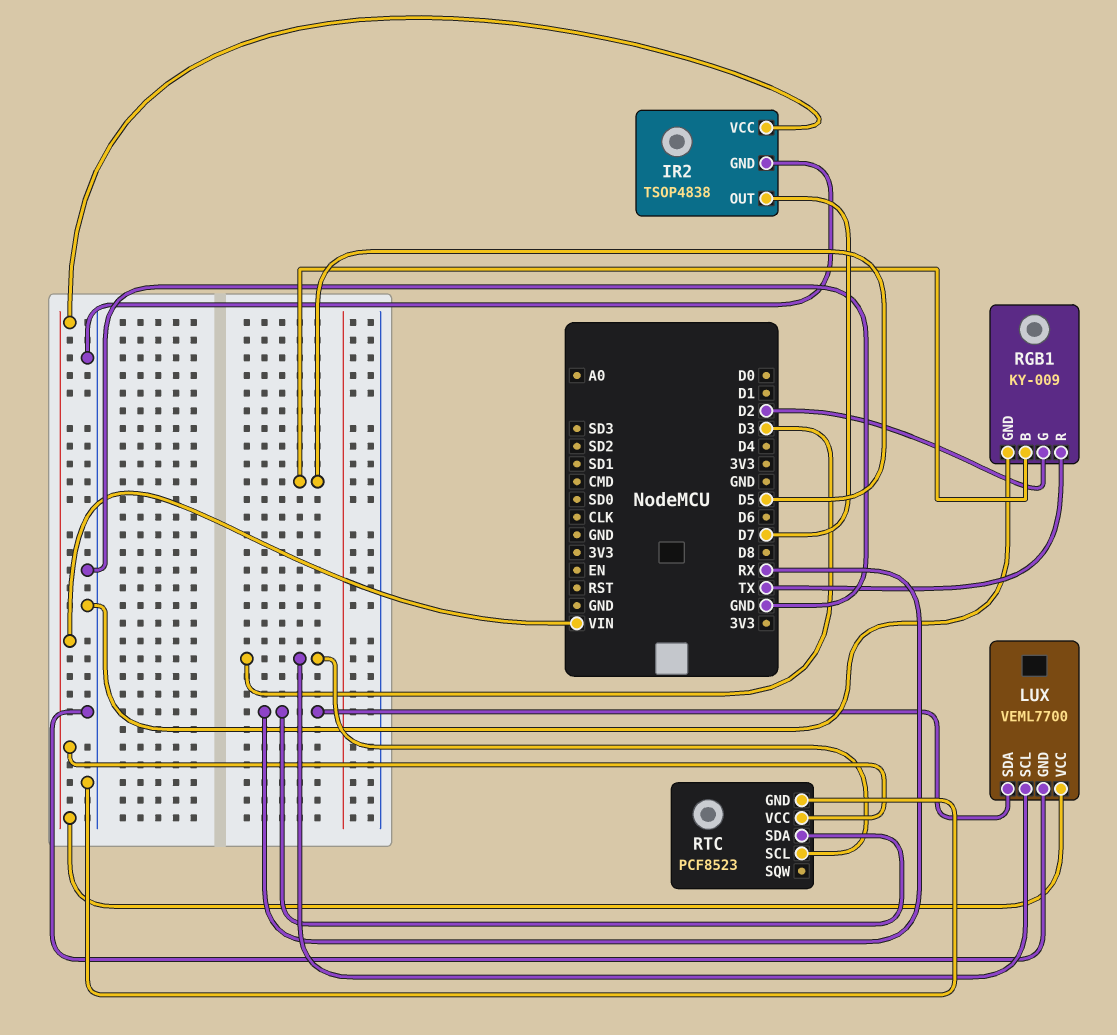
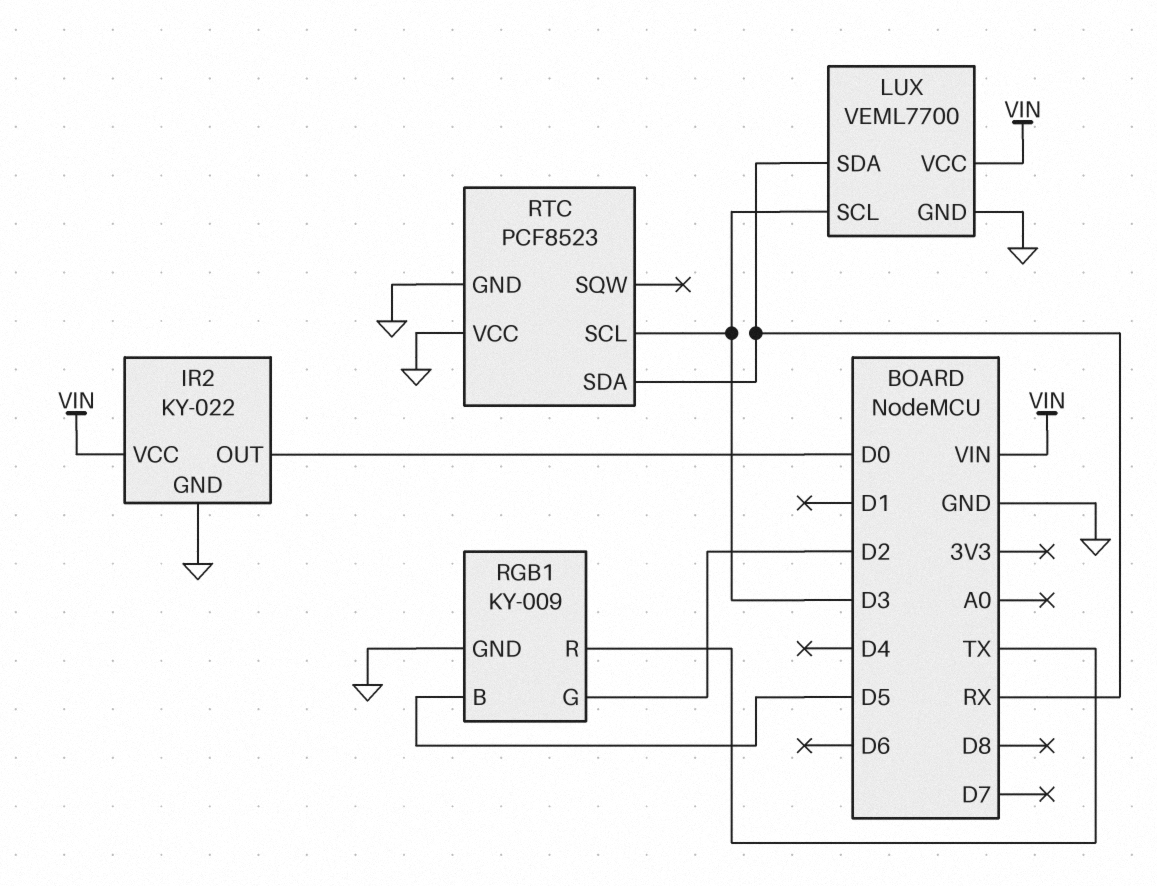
IR2: TSOP4838 -> KY-022
IR2 pin OUT: D7 -> D0
RTC pin VCC: VIN -> GND

